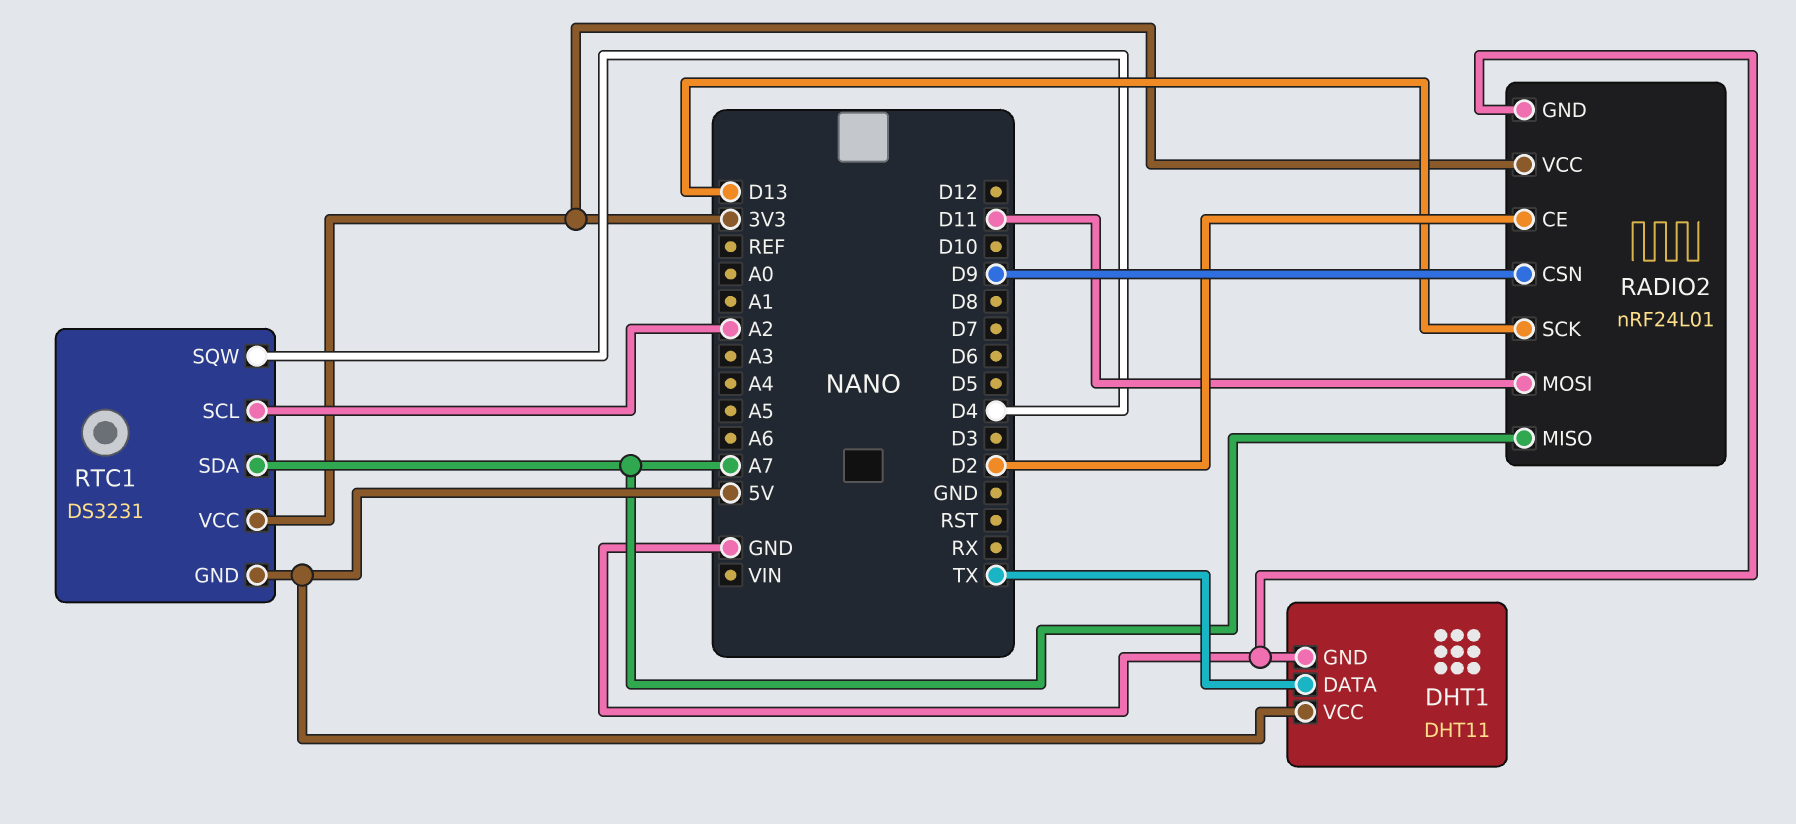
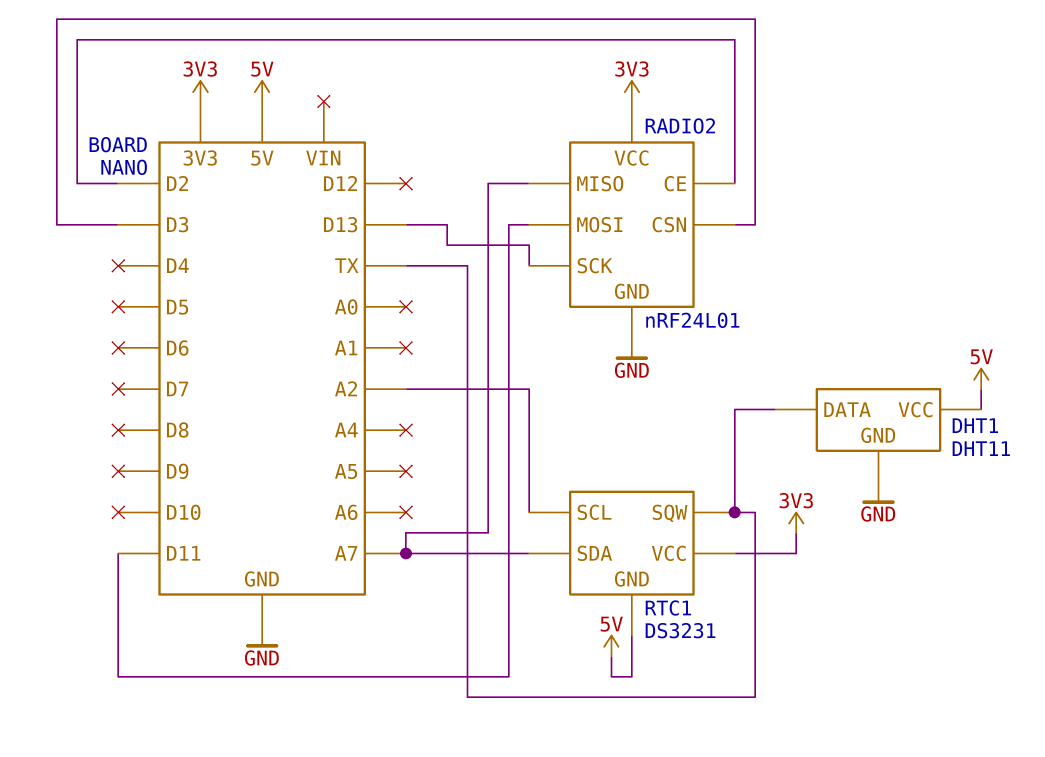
RADIO2 pin CSN: D9 -> D3
RTC1 pin SQW: D4 -> TX

